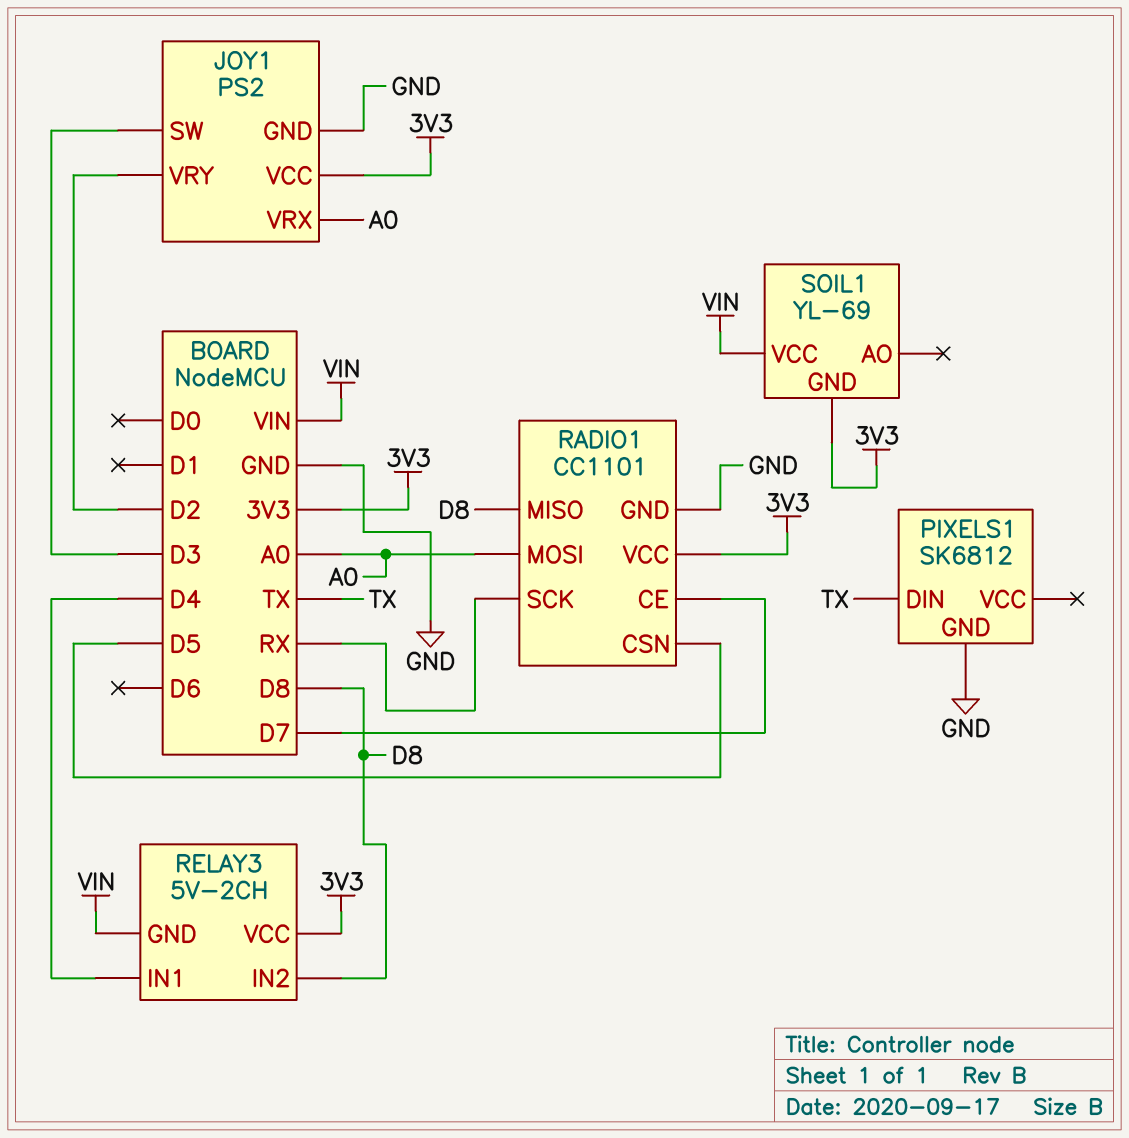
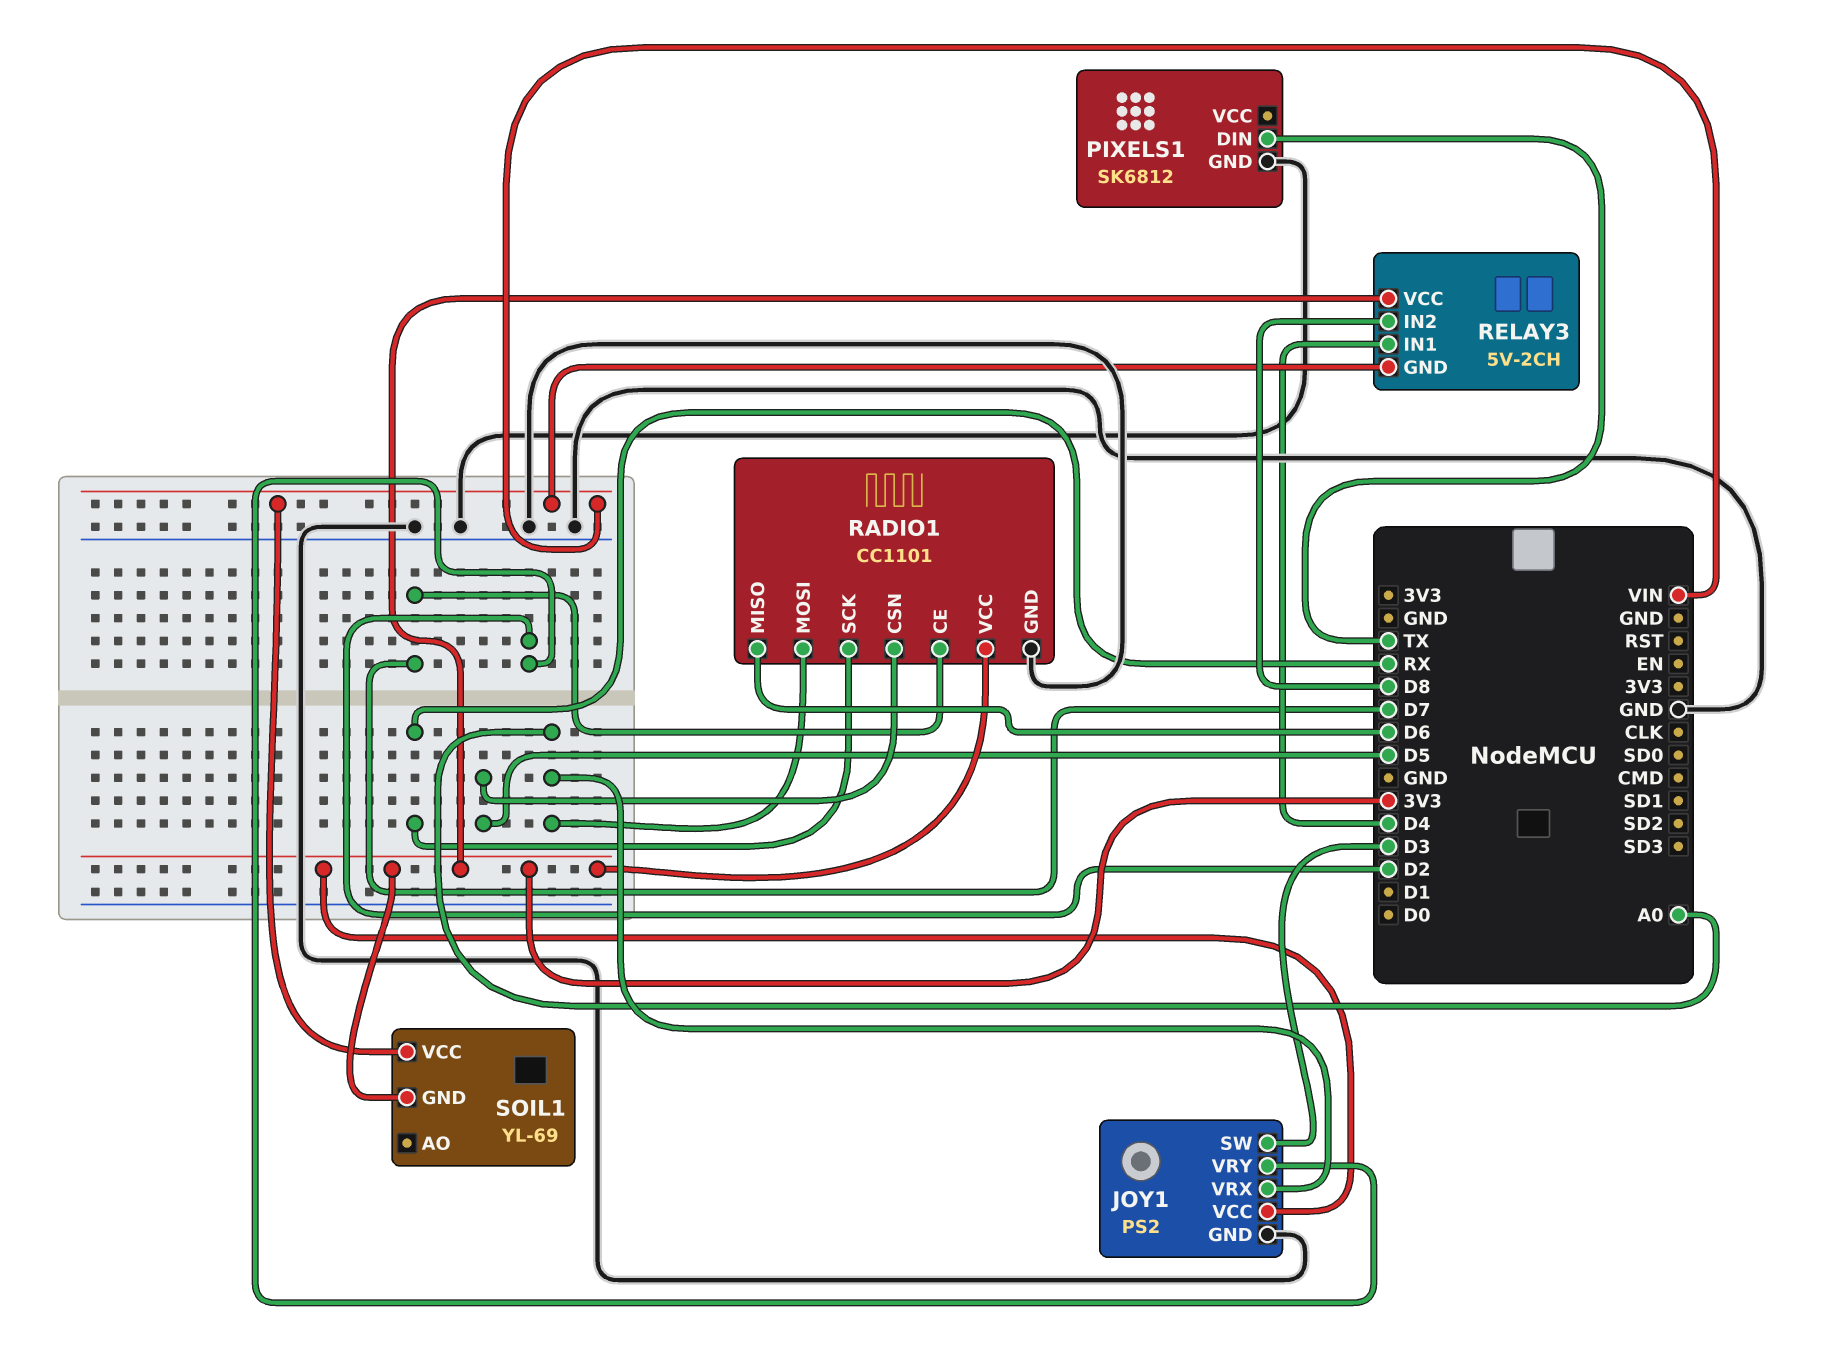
RADIO1 pin MISO: D8 -> D6

